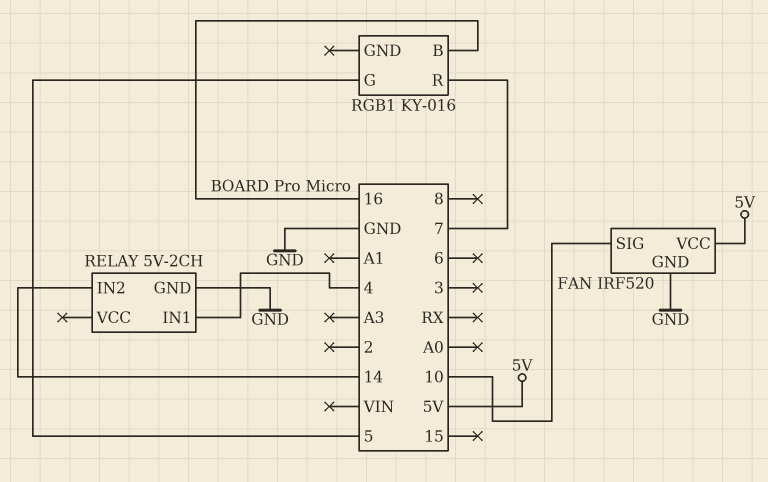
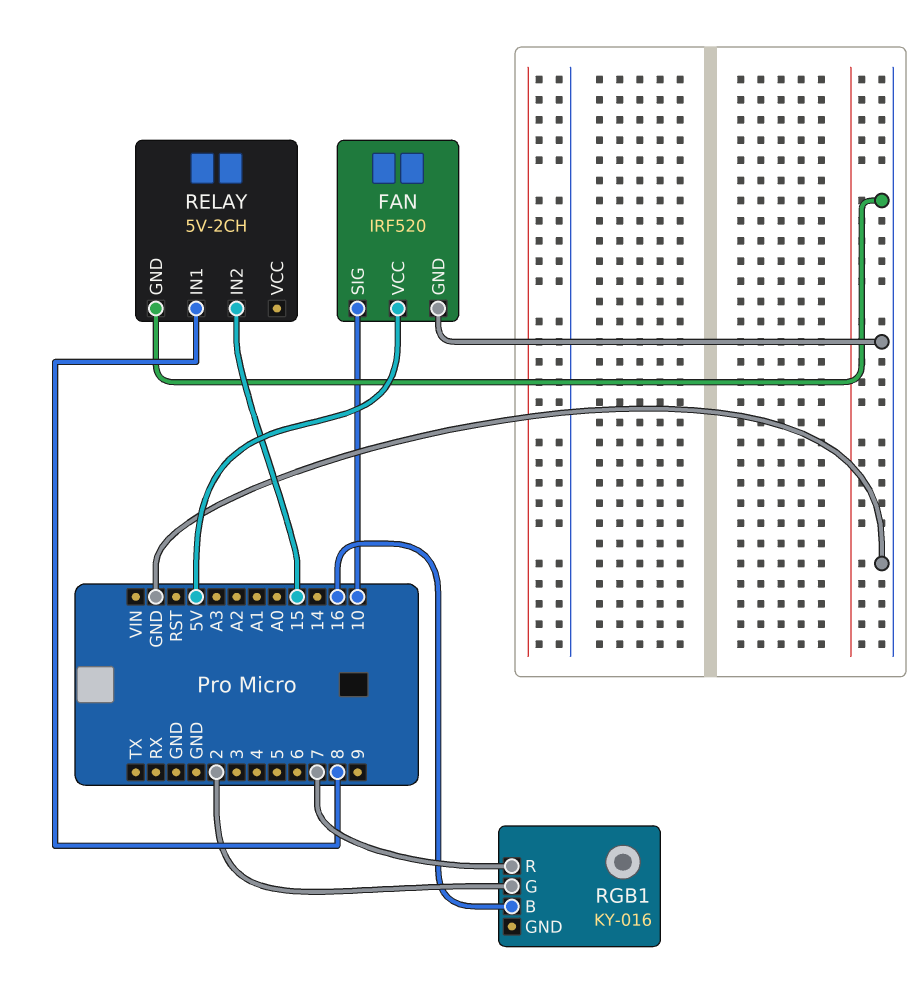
RELAY pin IN1: 4 -> 8
RELAY pin IN2: 14 -> 15
RGB1 pin G: 5 -> 2

